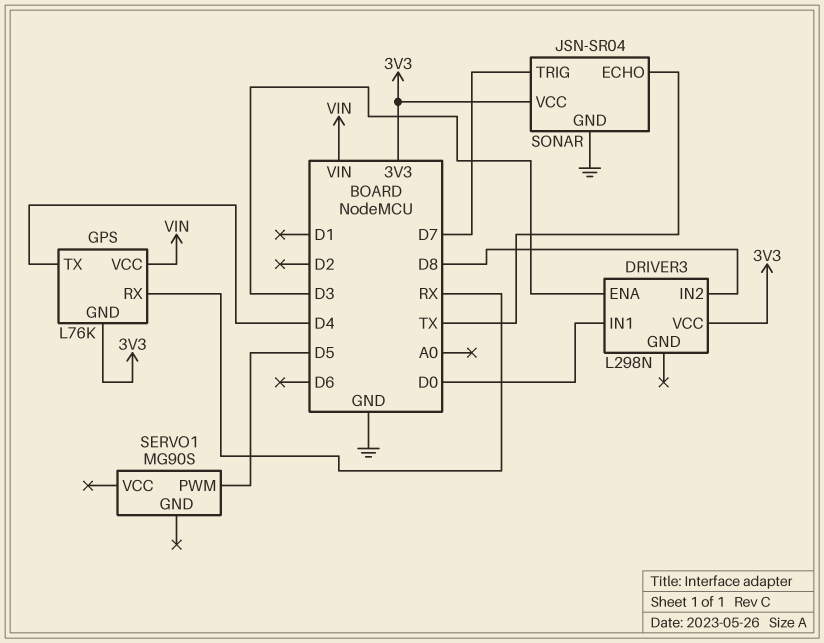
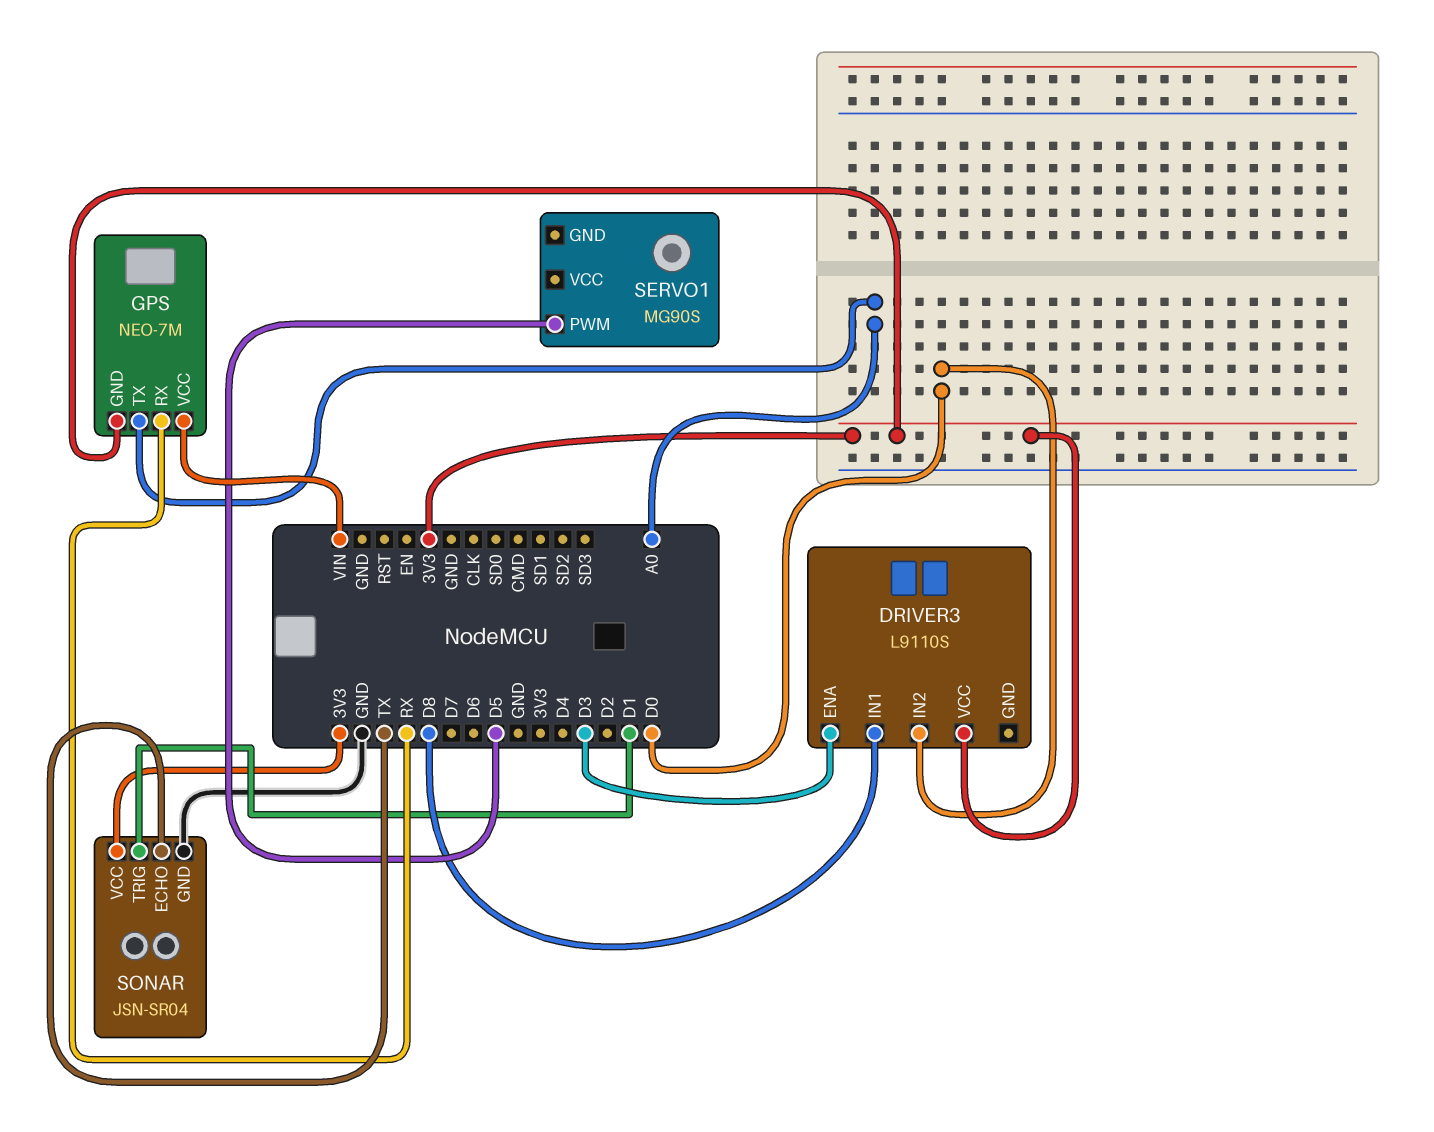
DRIVER3: L298N -> L9110S
DRIVER3 pin IN1: D0 -> D8
DRIVER3 pin IN2: D8 -> D0
GPS: L76K -> NEO-7M
GPS pin TX: D4 -> A0
SONAR pin TRIG: D7 -> D1

